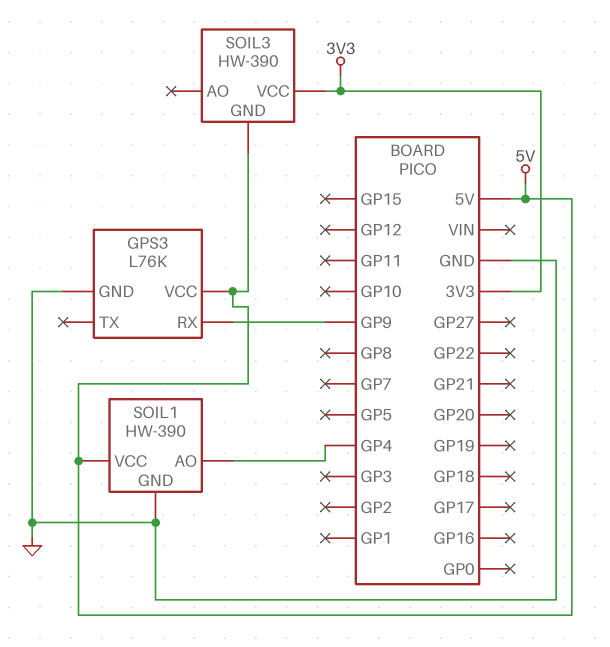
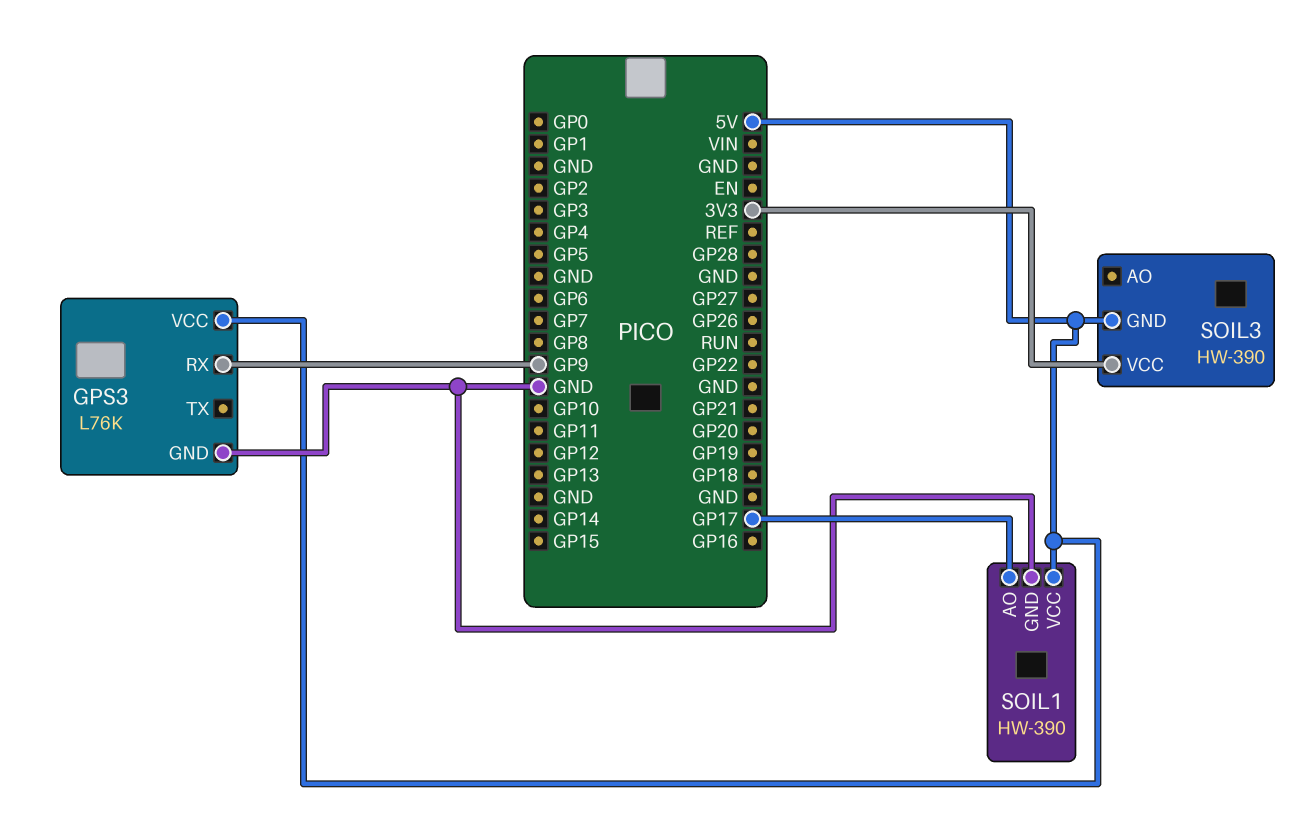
SOIL1 pin AO: GP4 -> GP17

